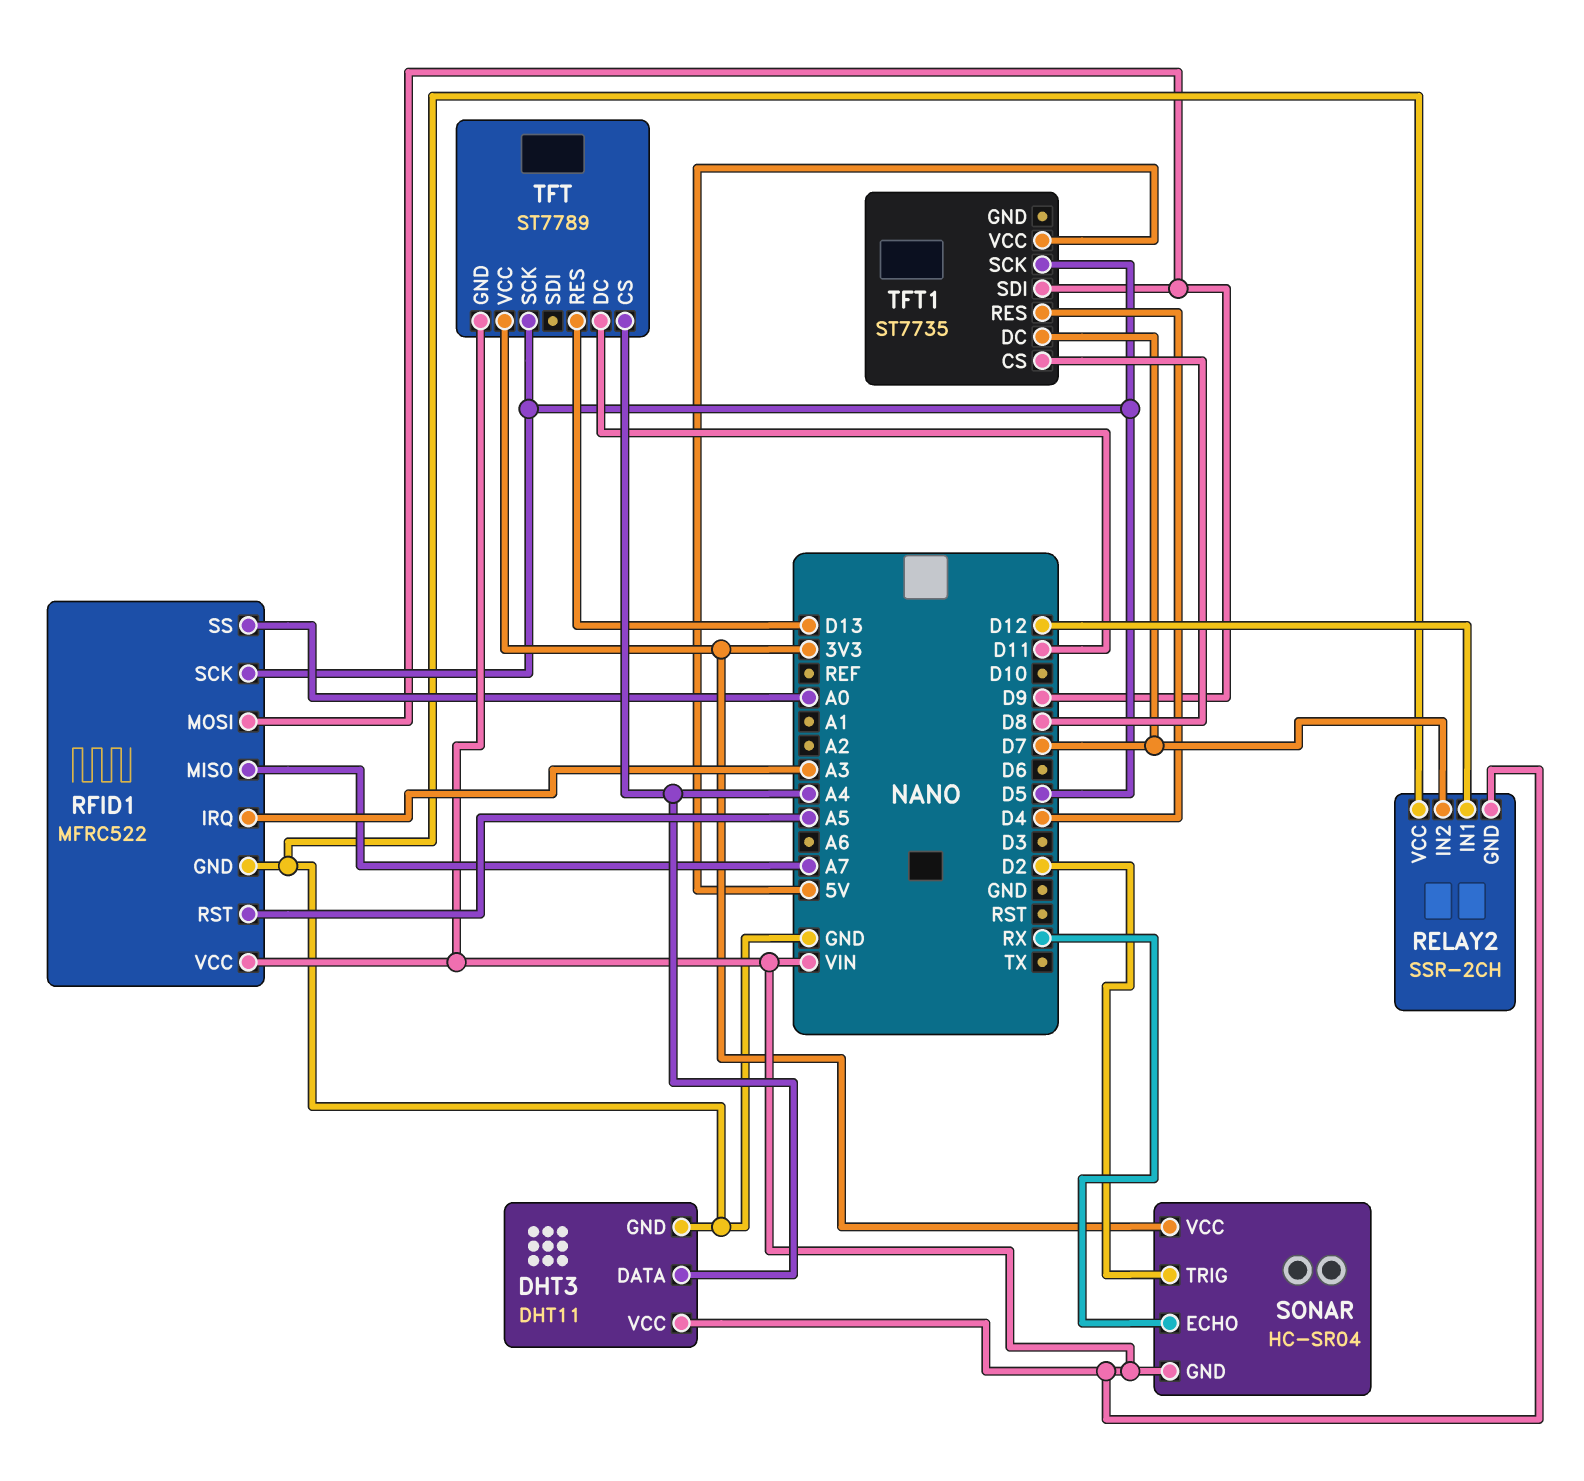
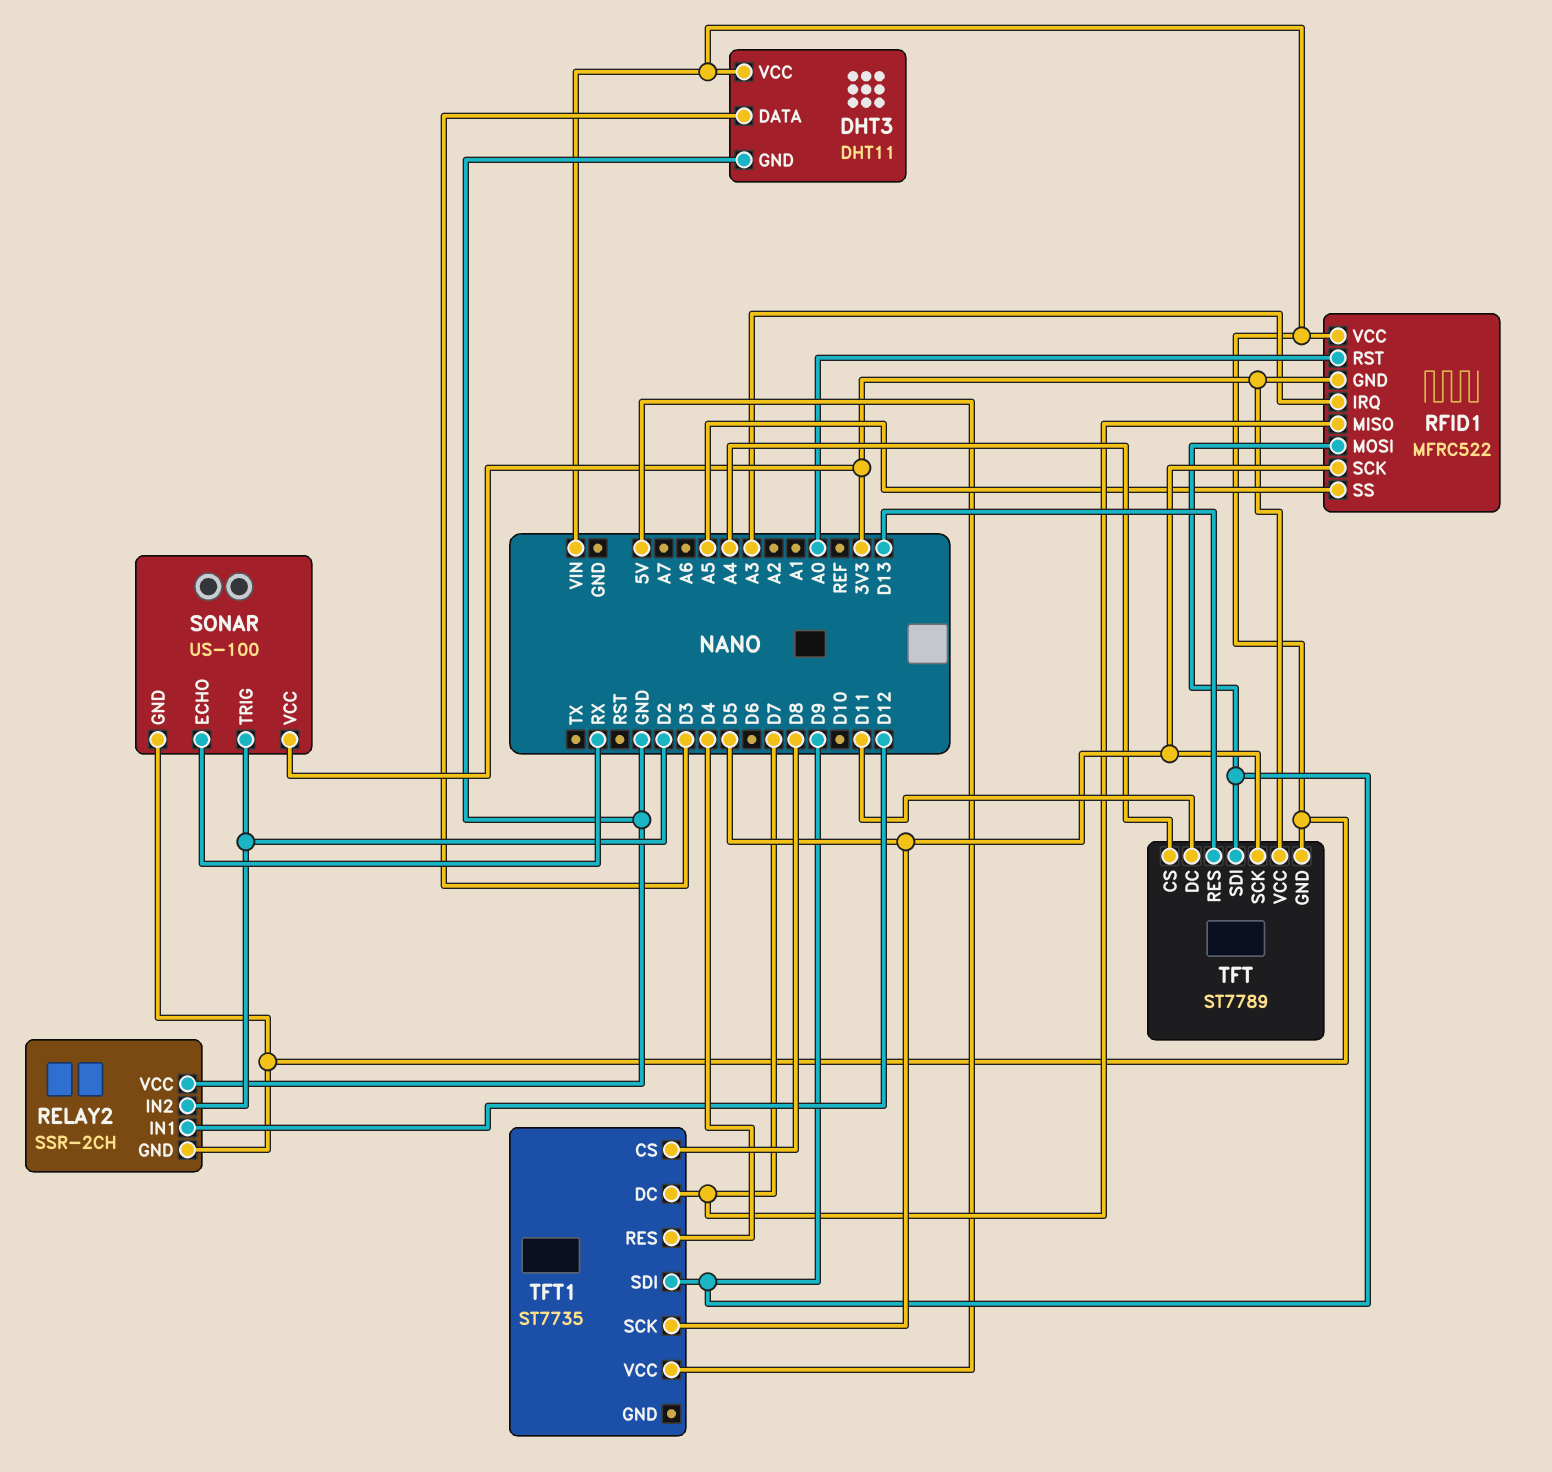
DHT3 pin DATA: A4 -> D3
RELAY2 pin IN2: D7 -> D2
RFID1 pin GND: GND -> 3V3
RFID1 pin MISO: A7 -> D7
RFID1 pin RST: A5 -> A0
RFID1 pin SS: A0 -> A5
SONAR: HC-SR04 -> US-100
TFT pin SDI: none -> D9

